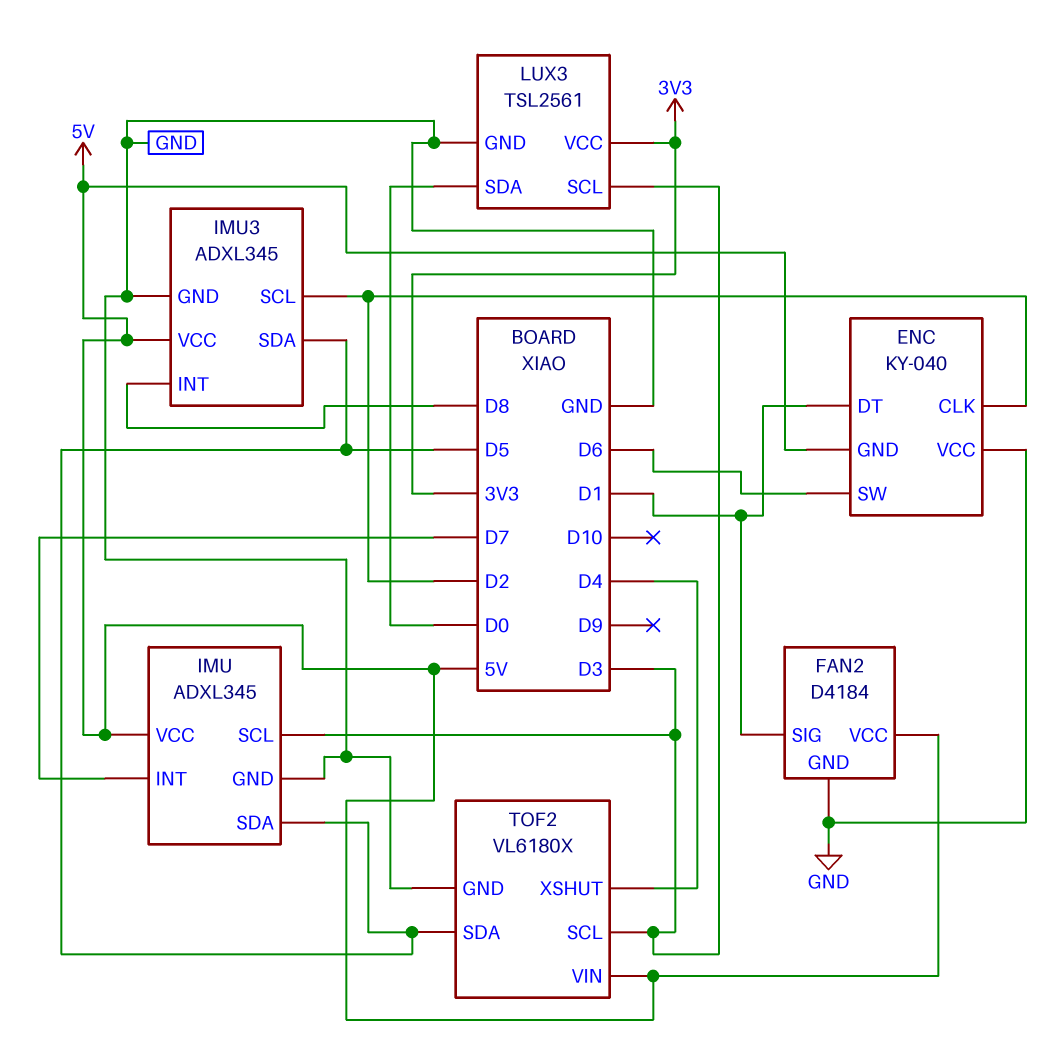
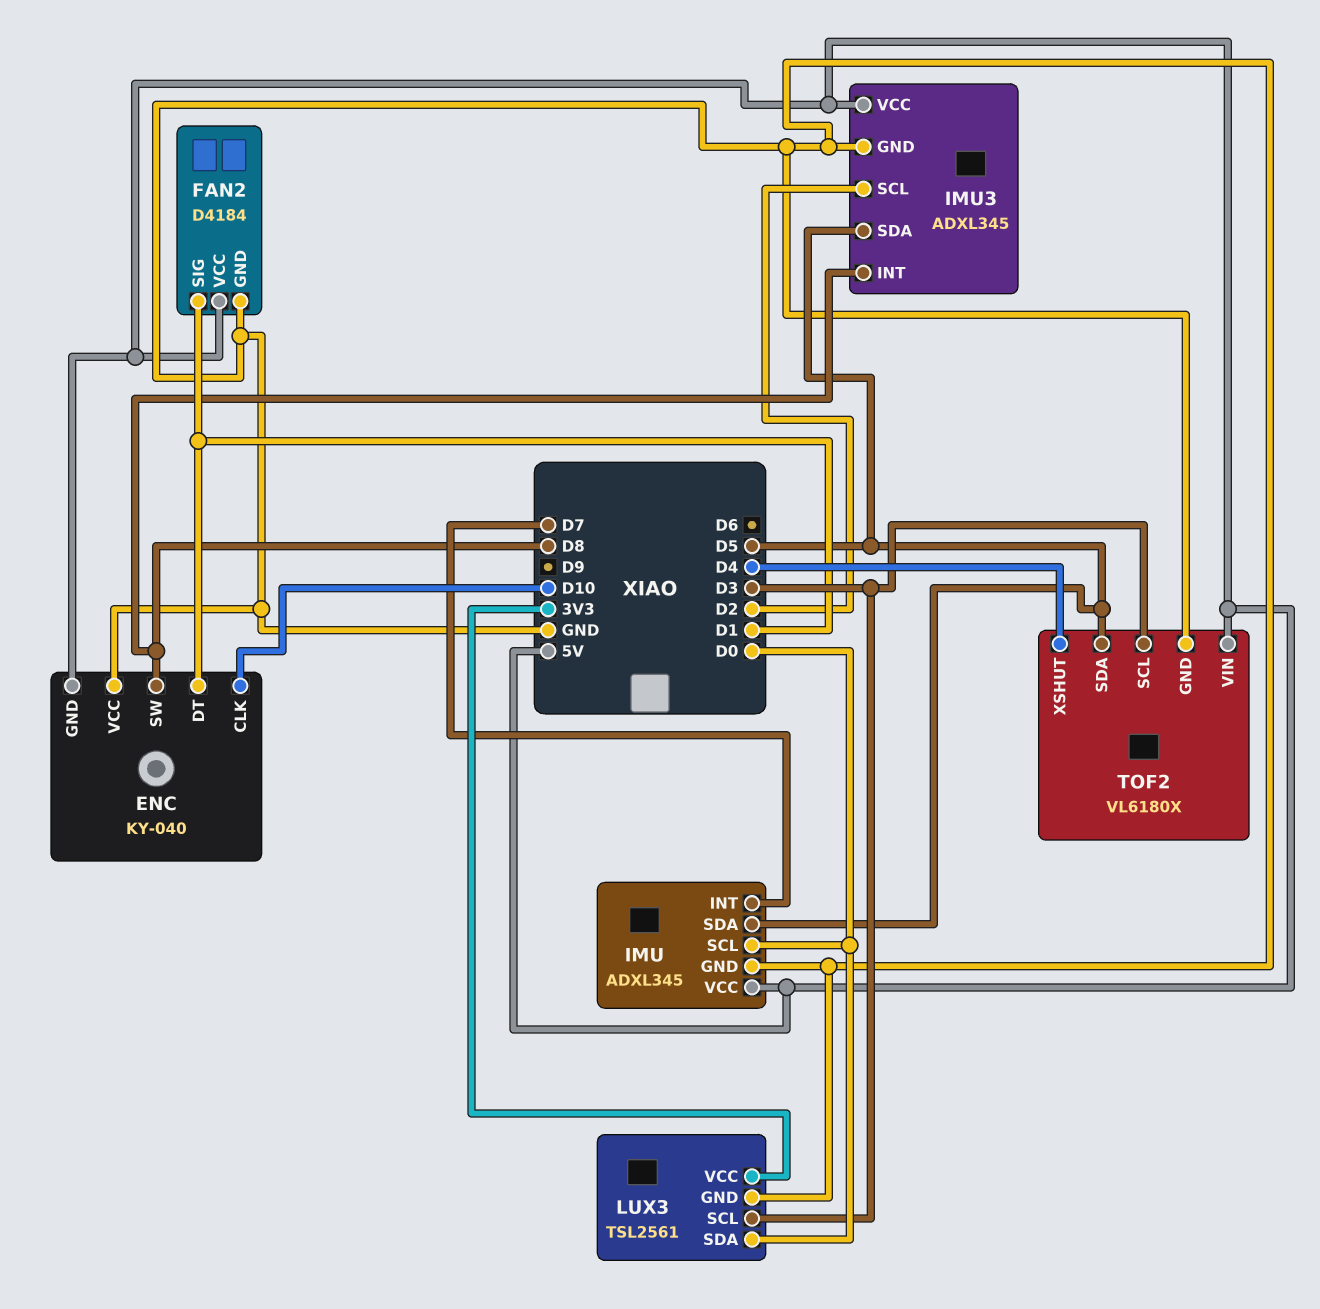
ENC pin CLK: D2 -> D10
ENC pin SW: D6 -> D8
IMU pin SCL: D3 -> D0

